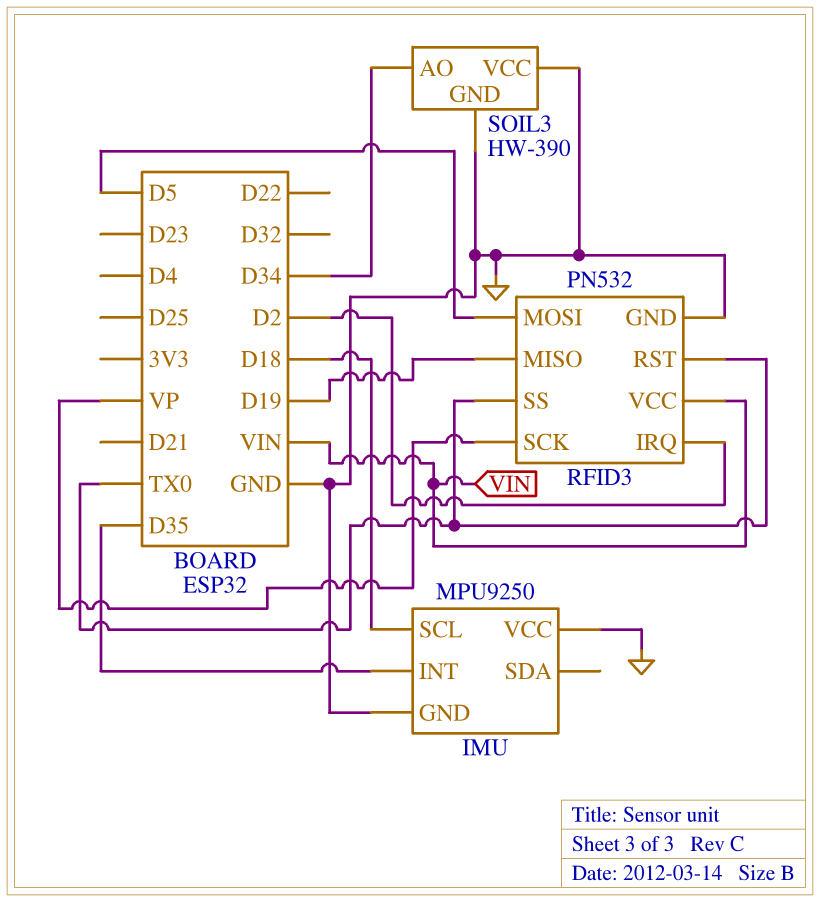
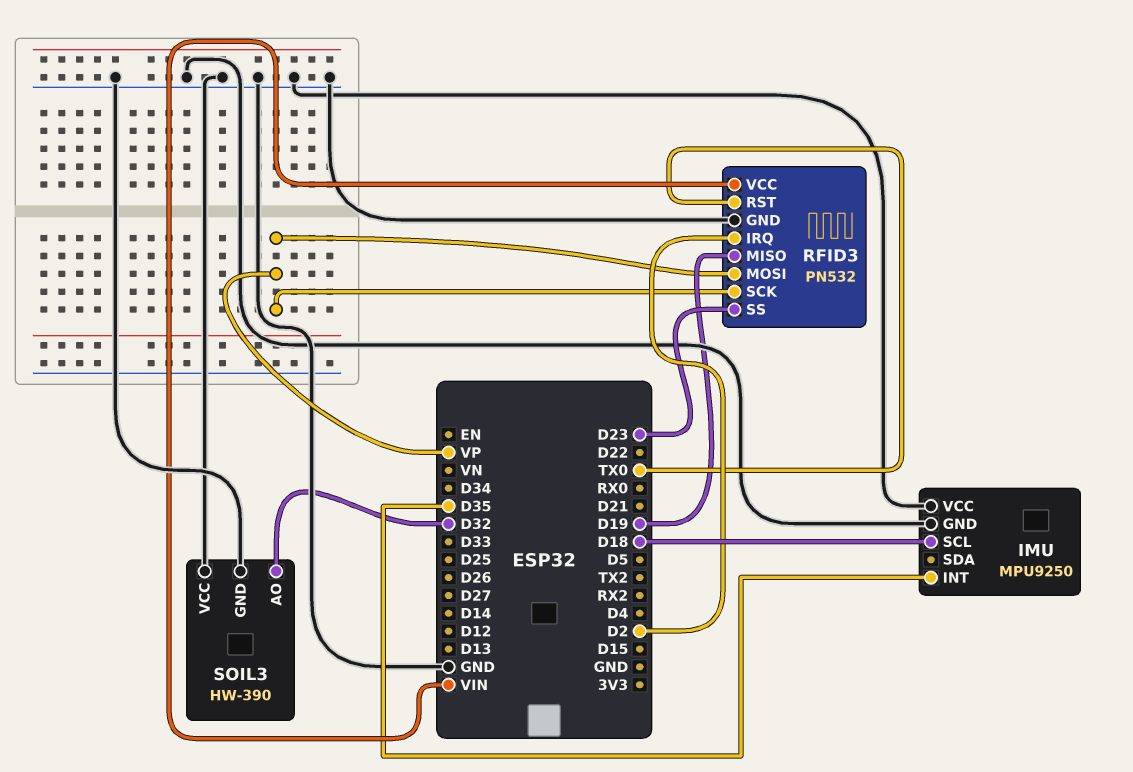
RFID3 pin MOSI: D5 -> VP
RFID3 pin SS: TX0 -> D23
SOIL3 pin AO: D34 -> D32

